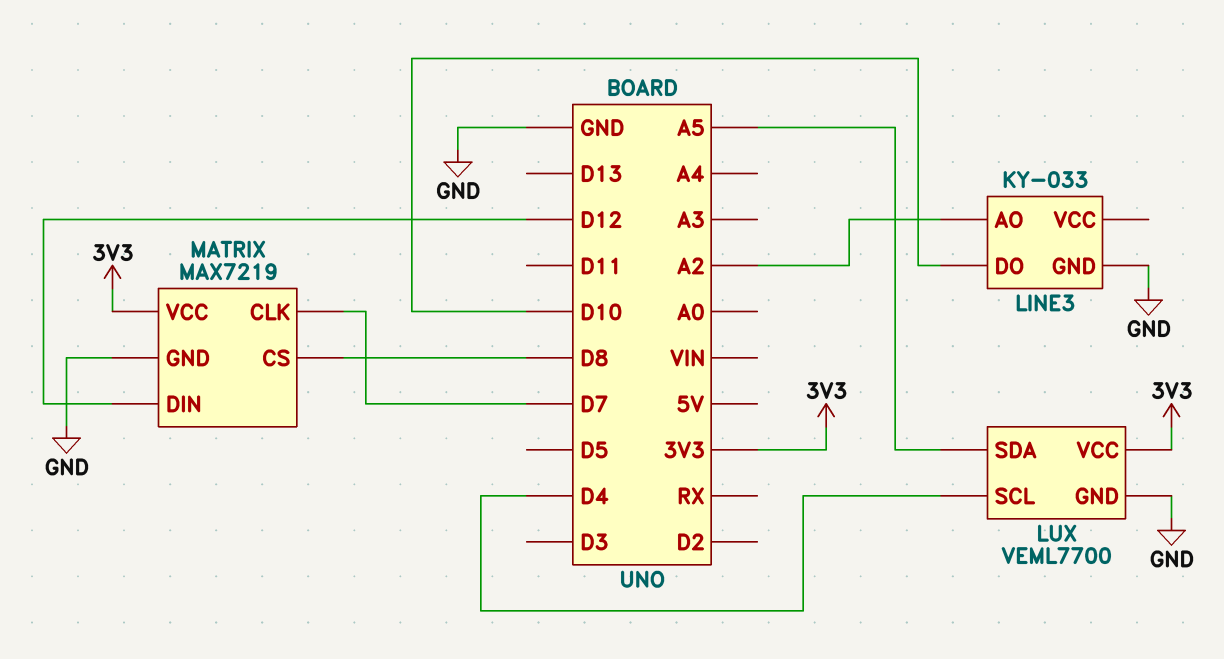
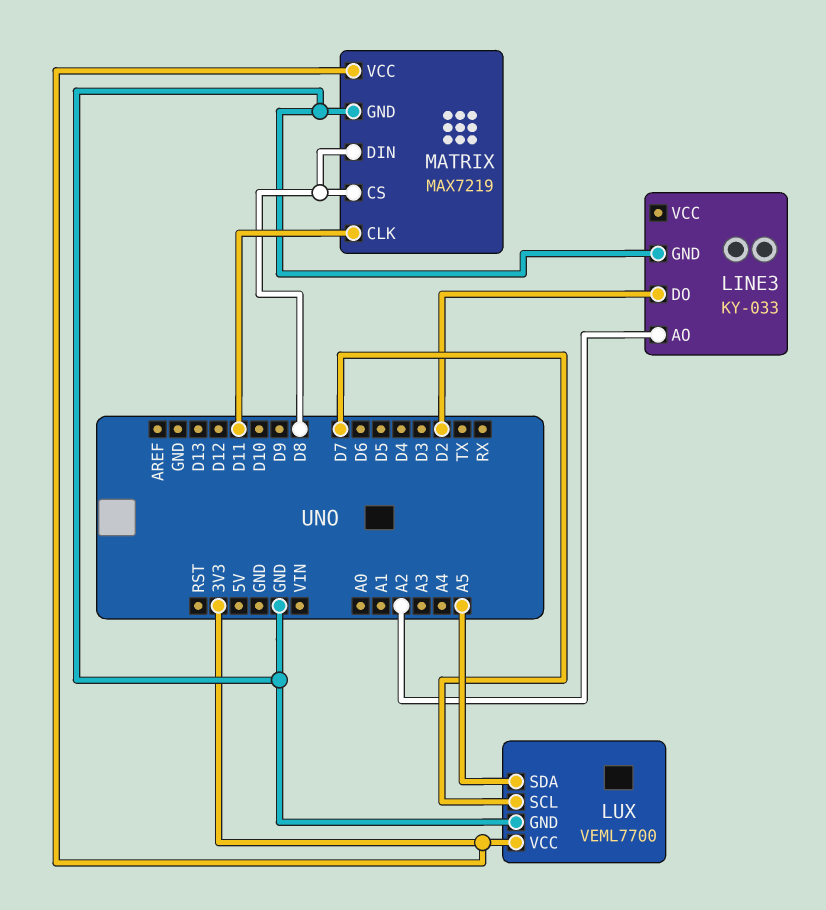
LINE3 pin DO: D10 -> D2
LUX pin SCL: D4 -> D7
MATRIX pin CLK: D7 -> D11
MATRIX pin DIN: D12 -> D8

